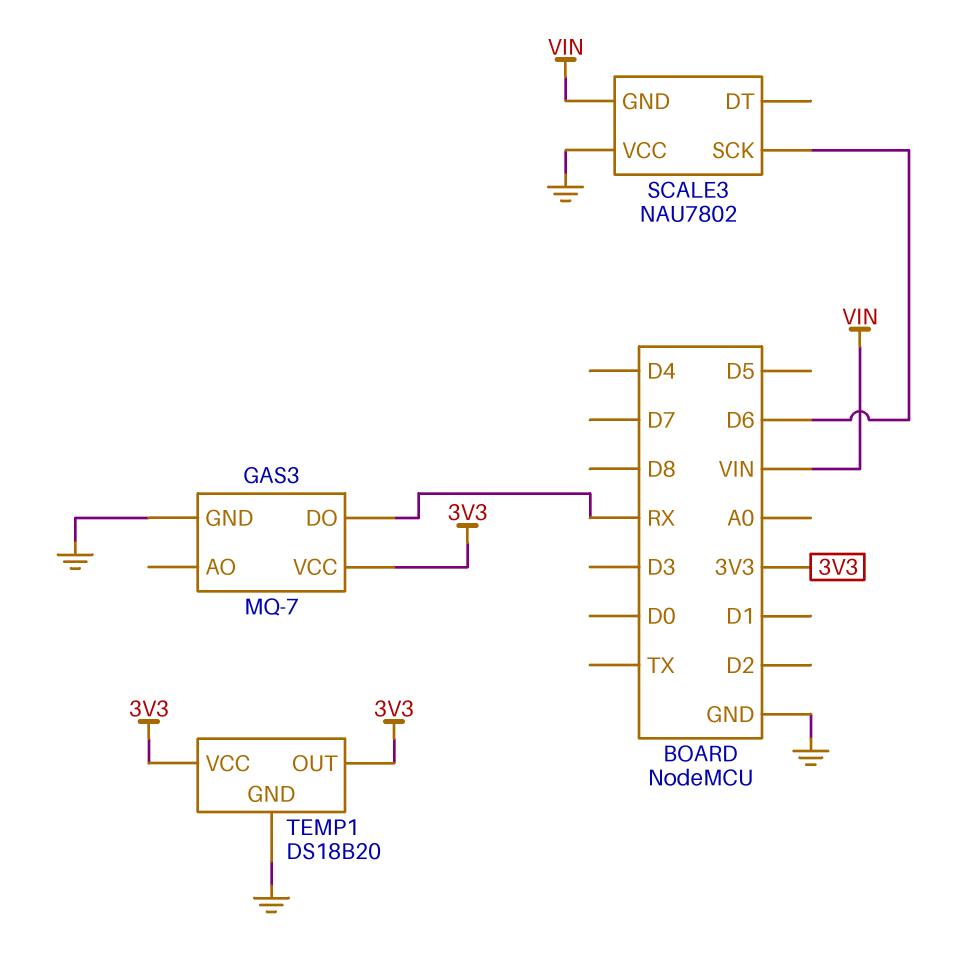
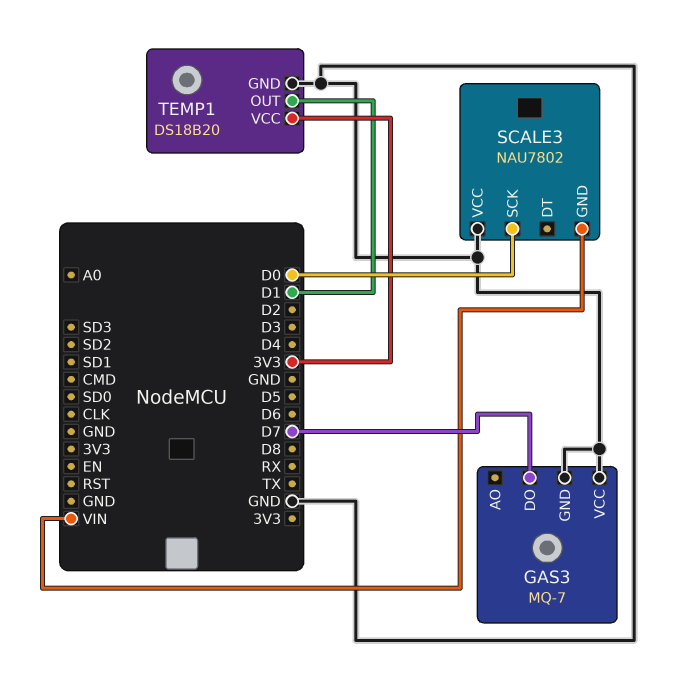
GAS3 pin DO: RX -> D7
GAS3 pin VCC: 3V3 -> GND
SCALE3 pin SCK: D6 -> D0
TEMP1 pin OUT: 3V3 -> D1

